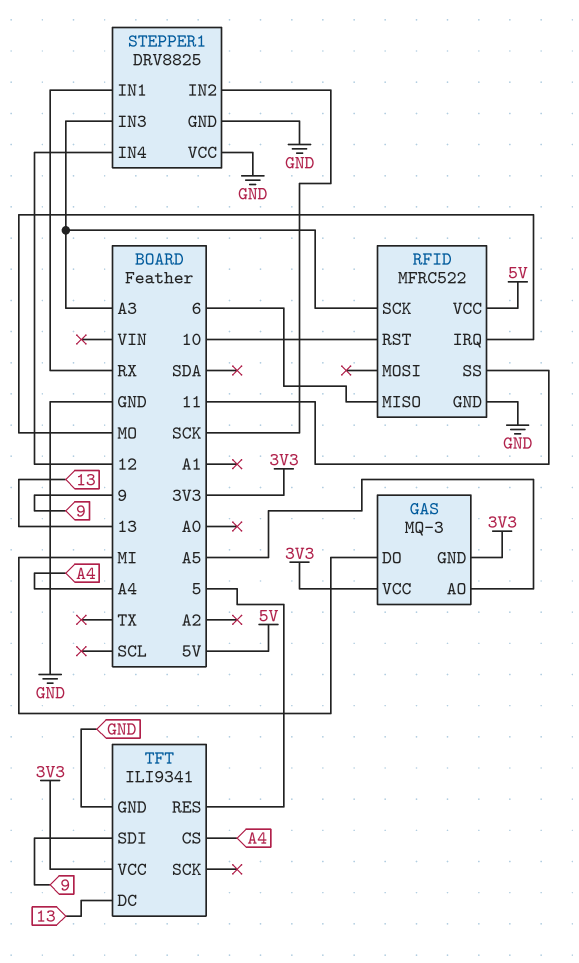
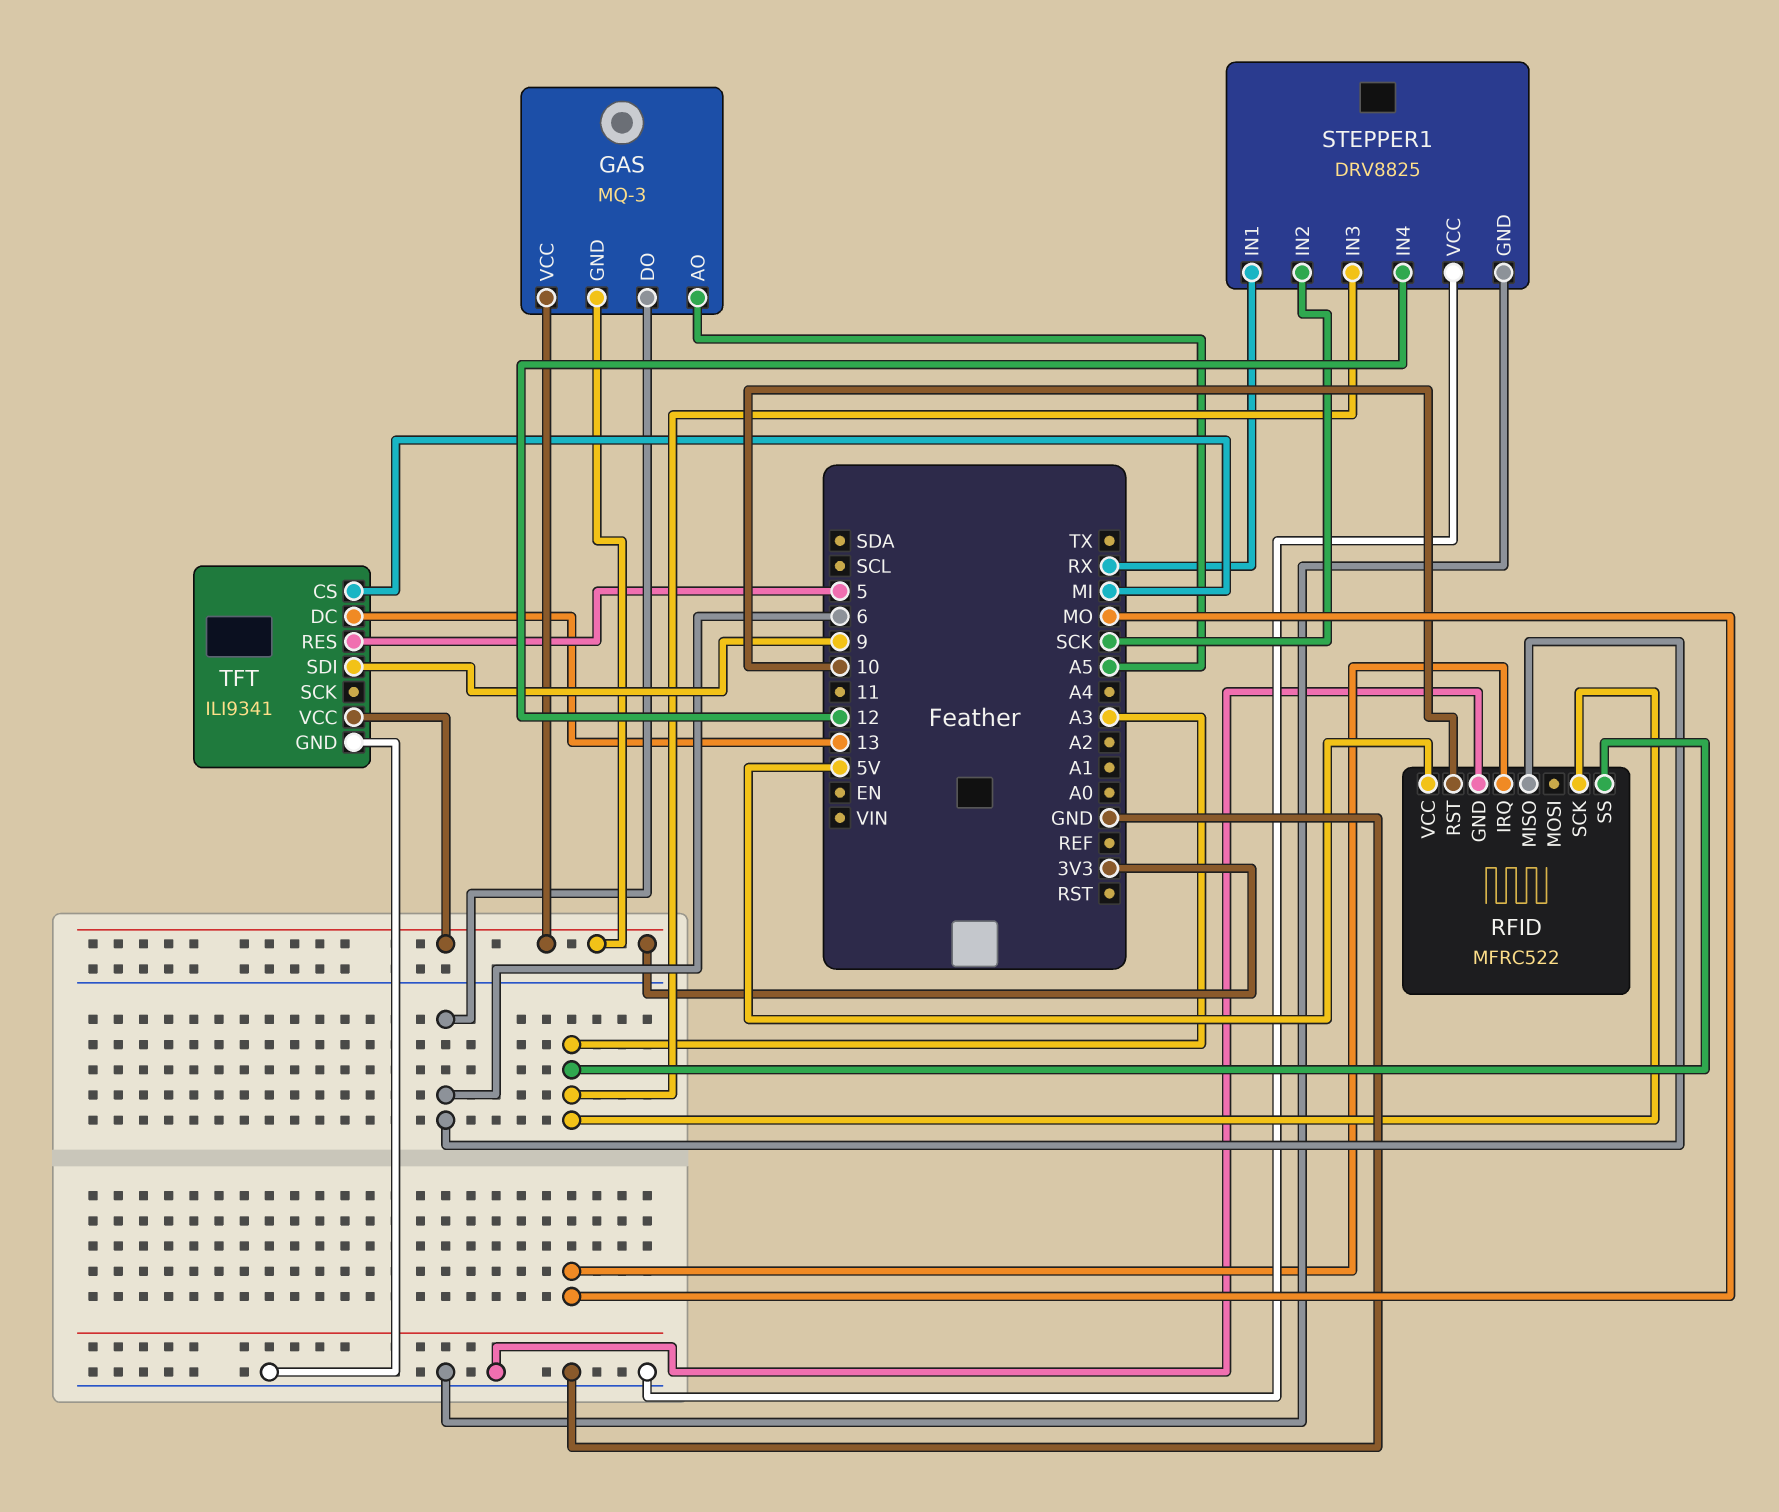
GAS pin DO: MI -> 6
RFID pin SS: 11 -> A3
TFT pin CS: A4 -> MI

